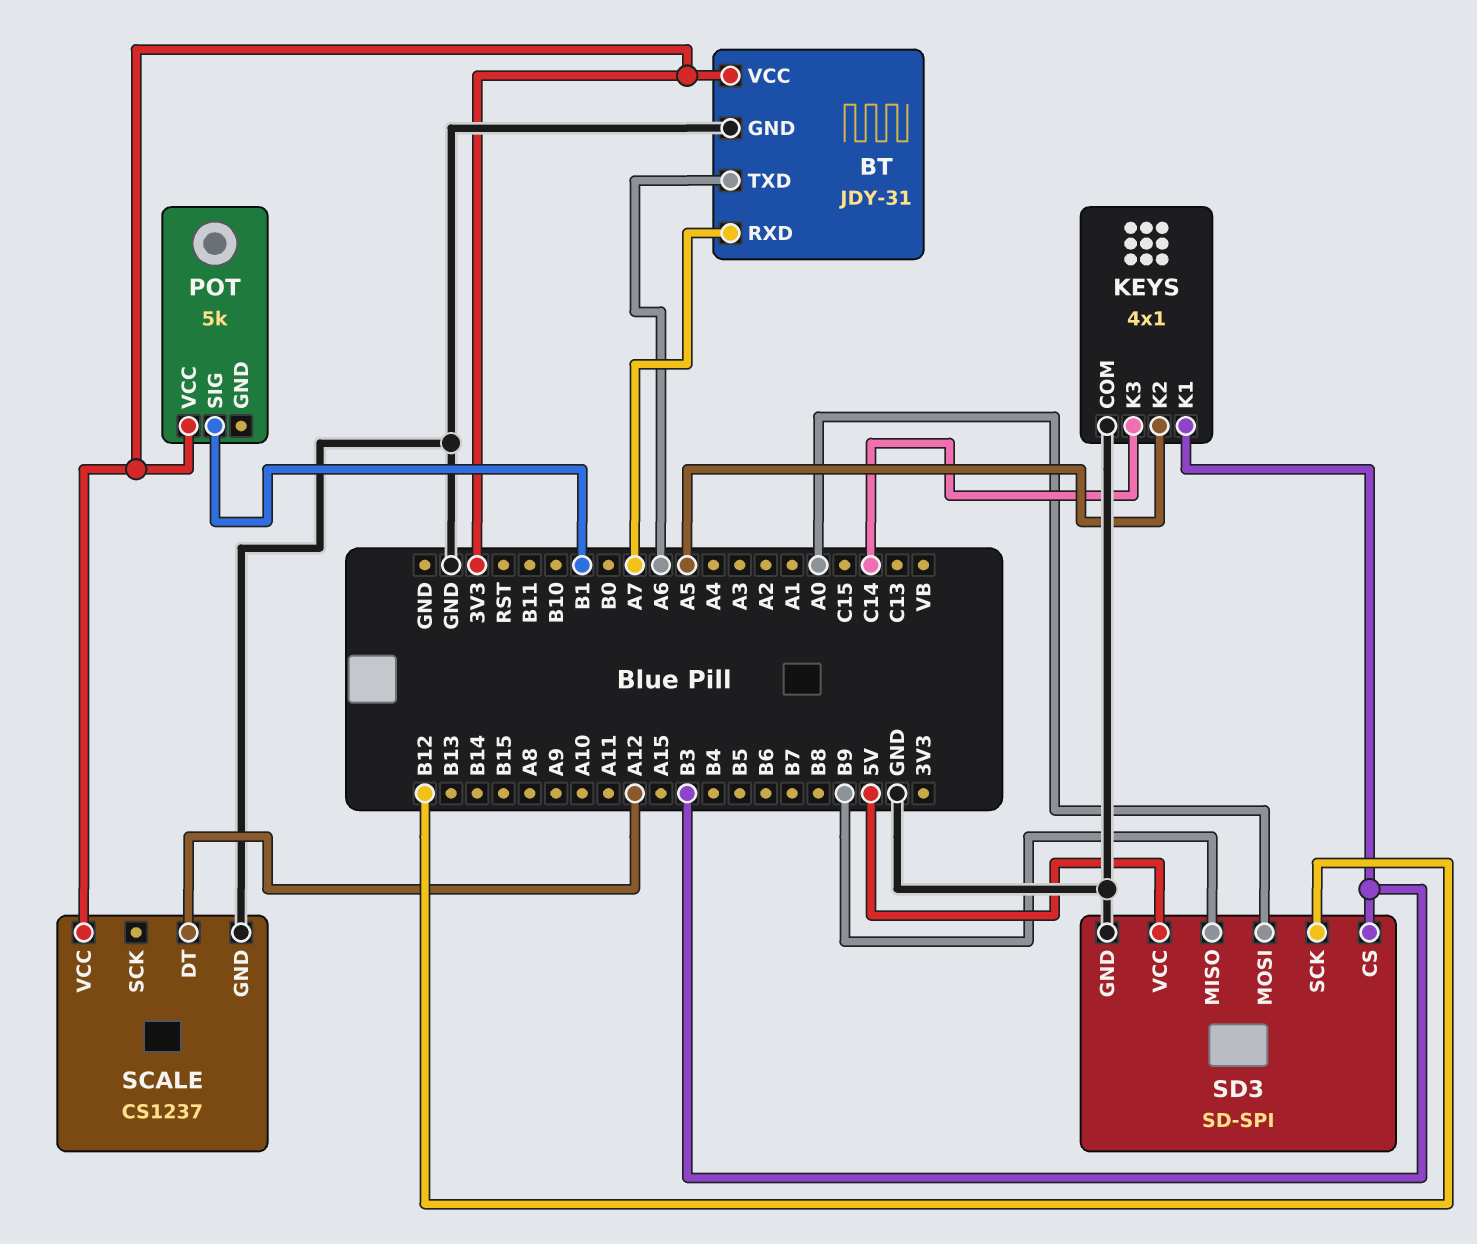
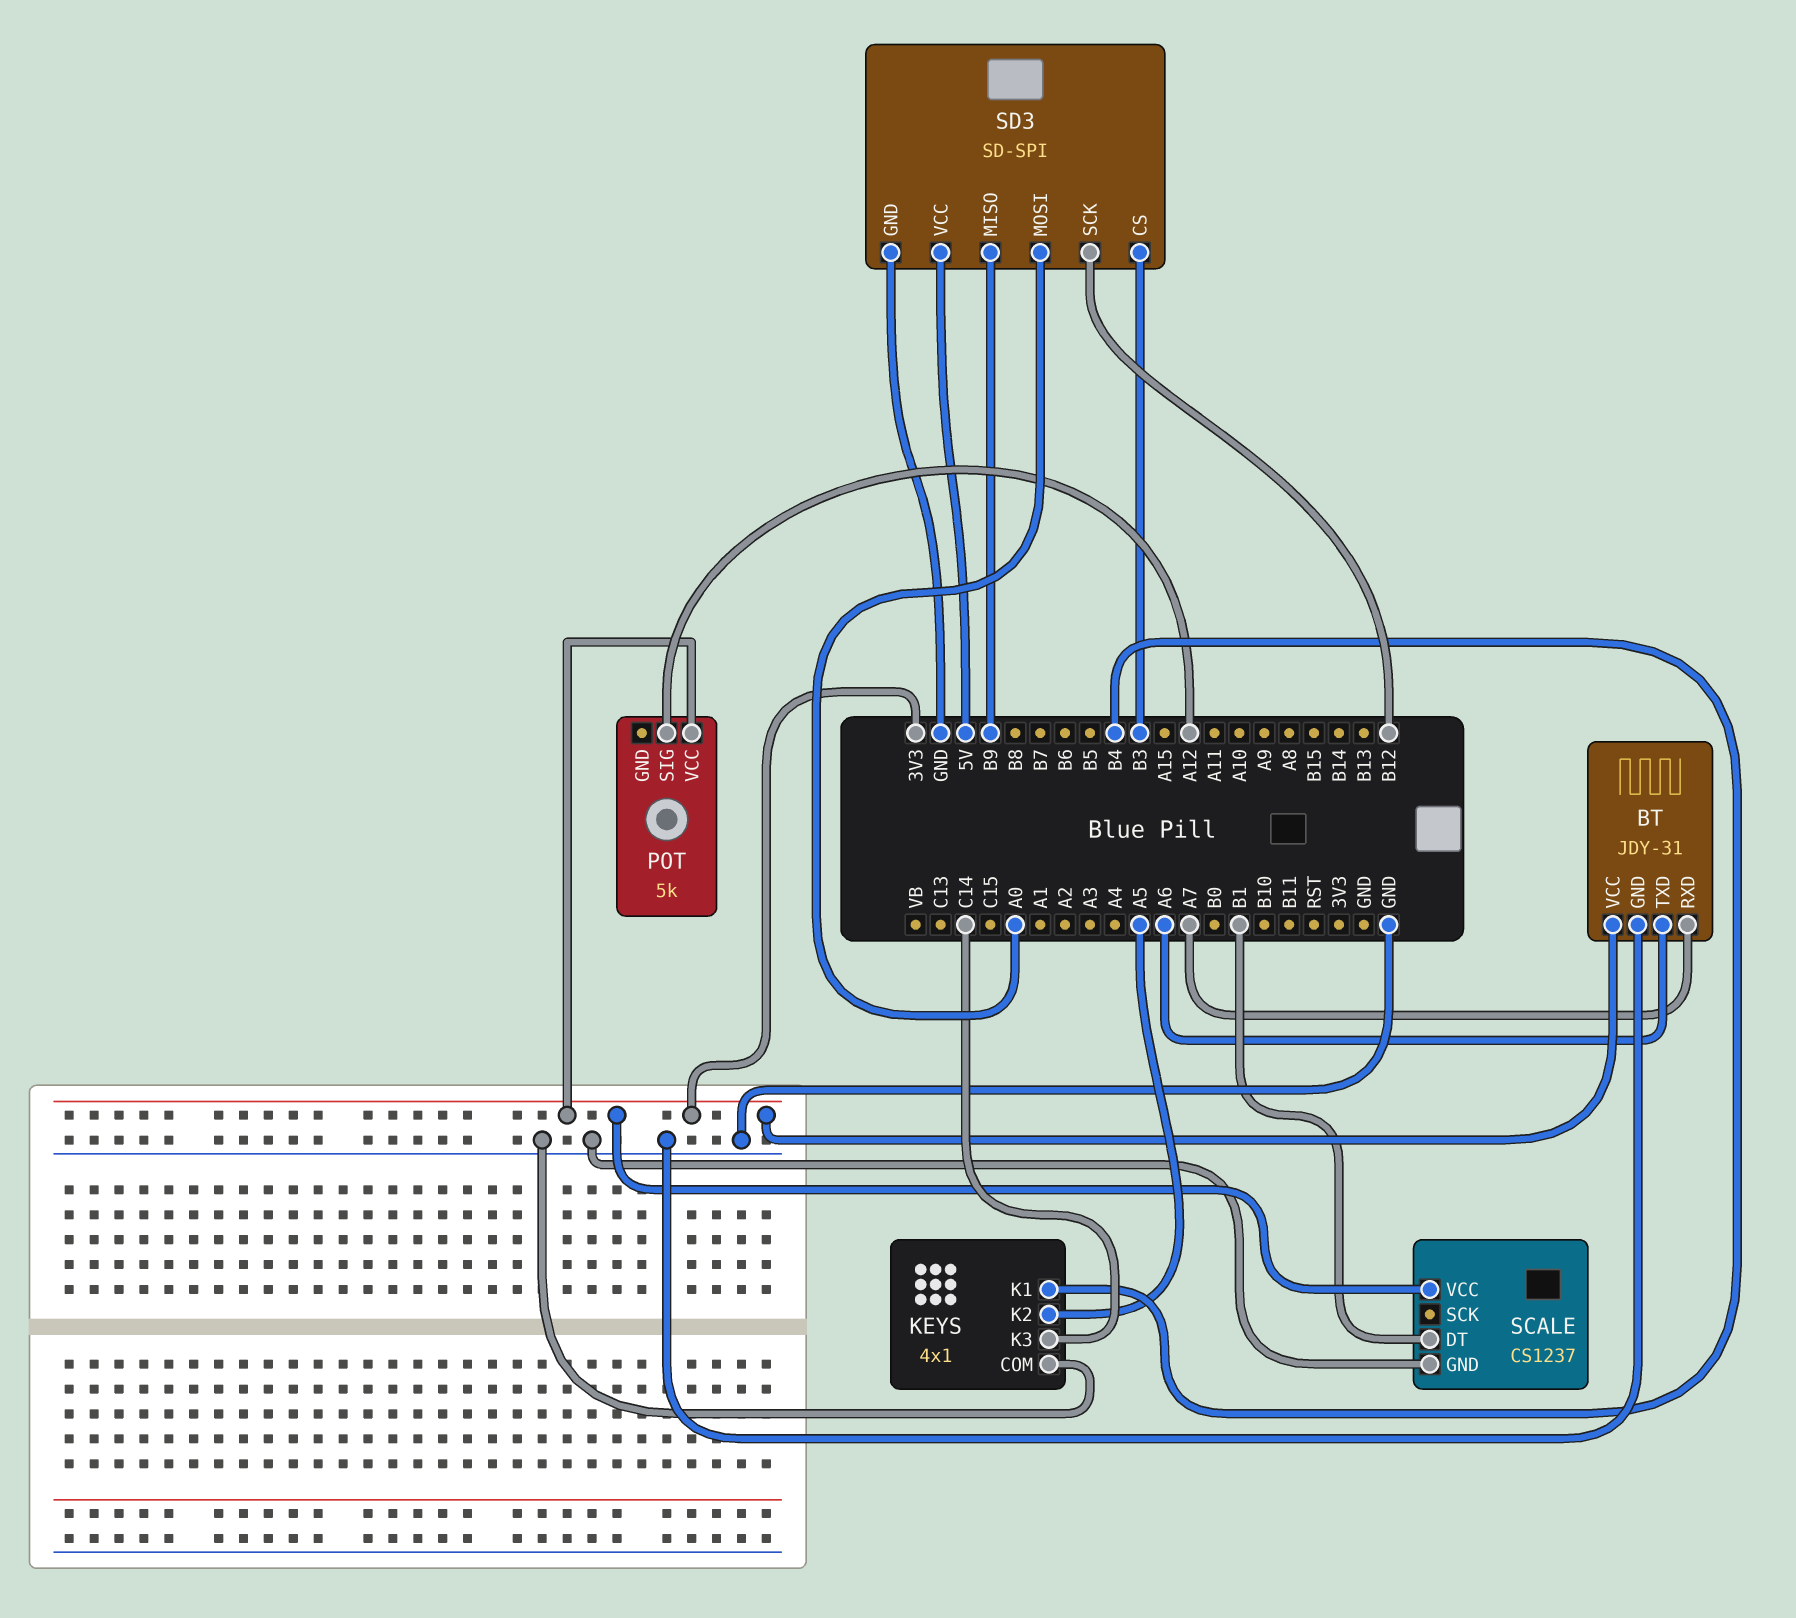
KEYS pin K1: B3 -> B4
POT pin SIG: B1 -> A12
SCALE pin DT: A12 -> B1

